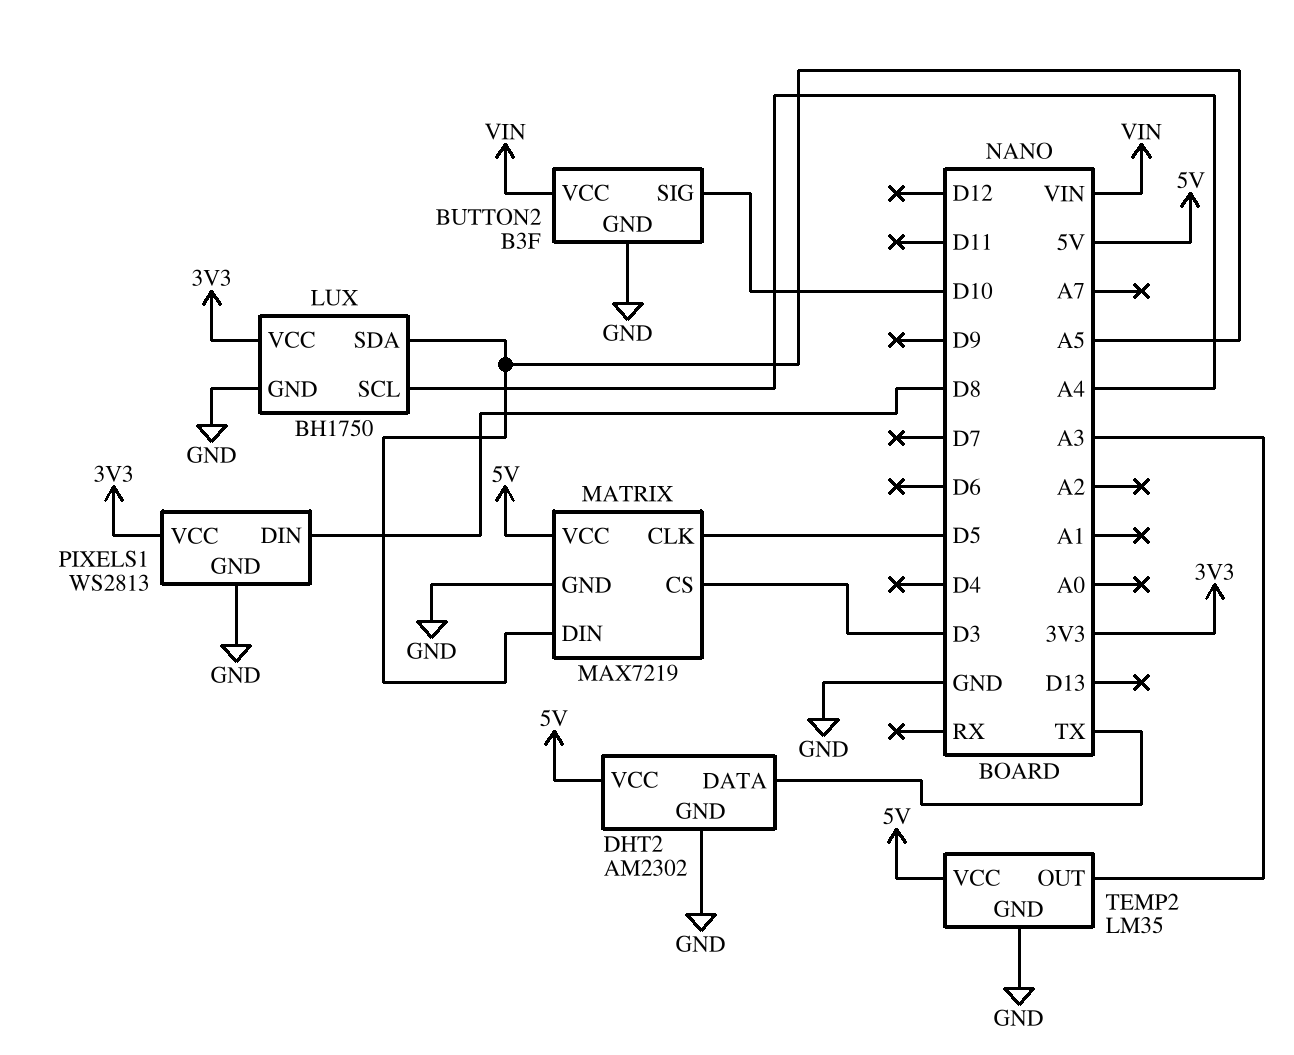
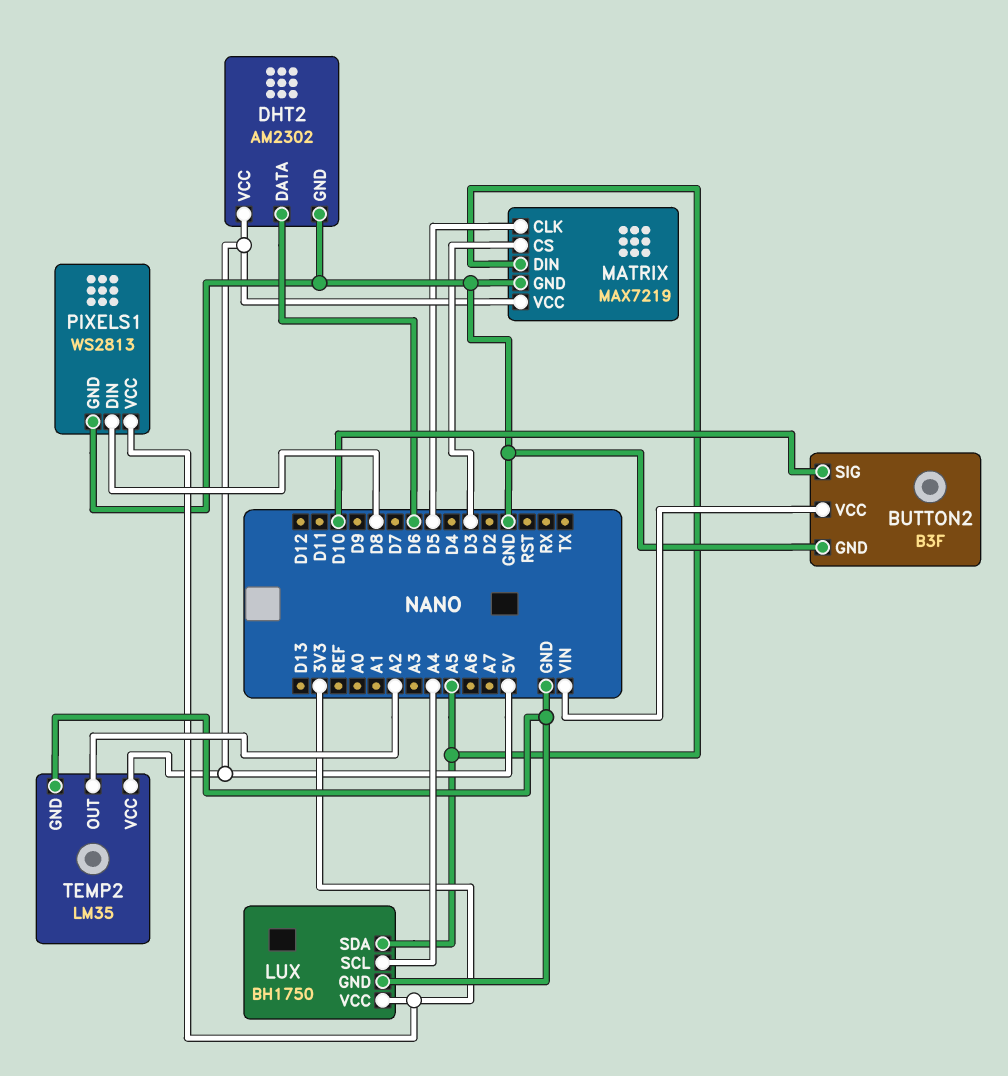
DHT2 pin DATA: TX -> D6
TEMP2 pin OUT: A3 -> A2

